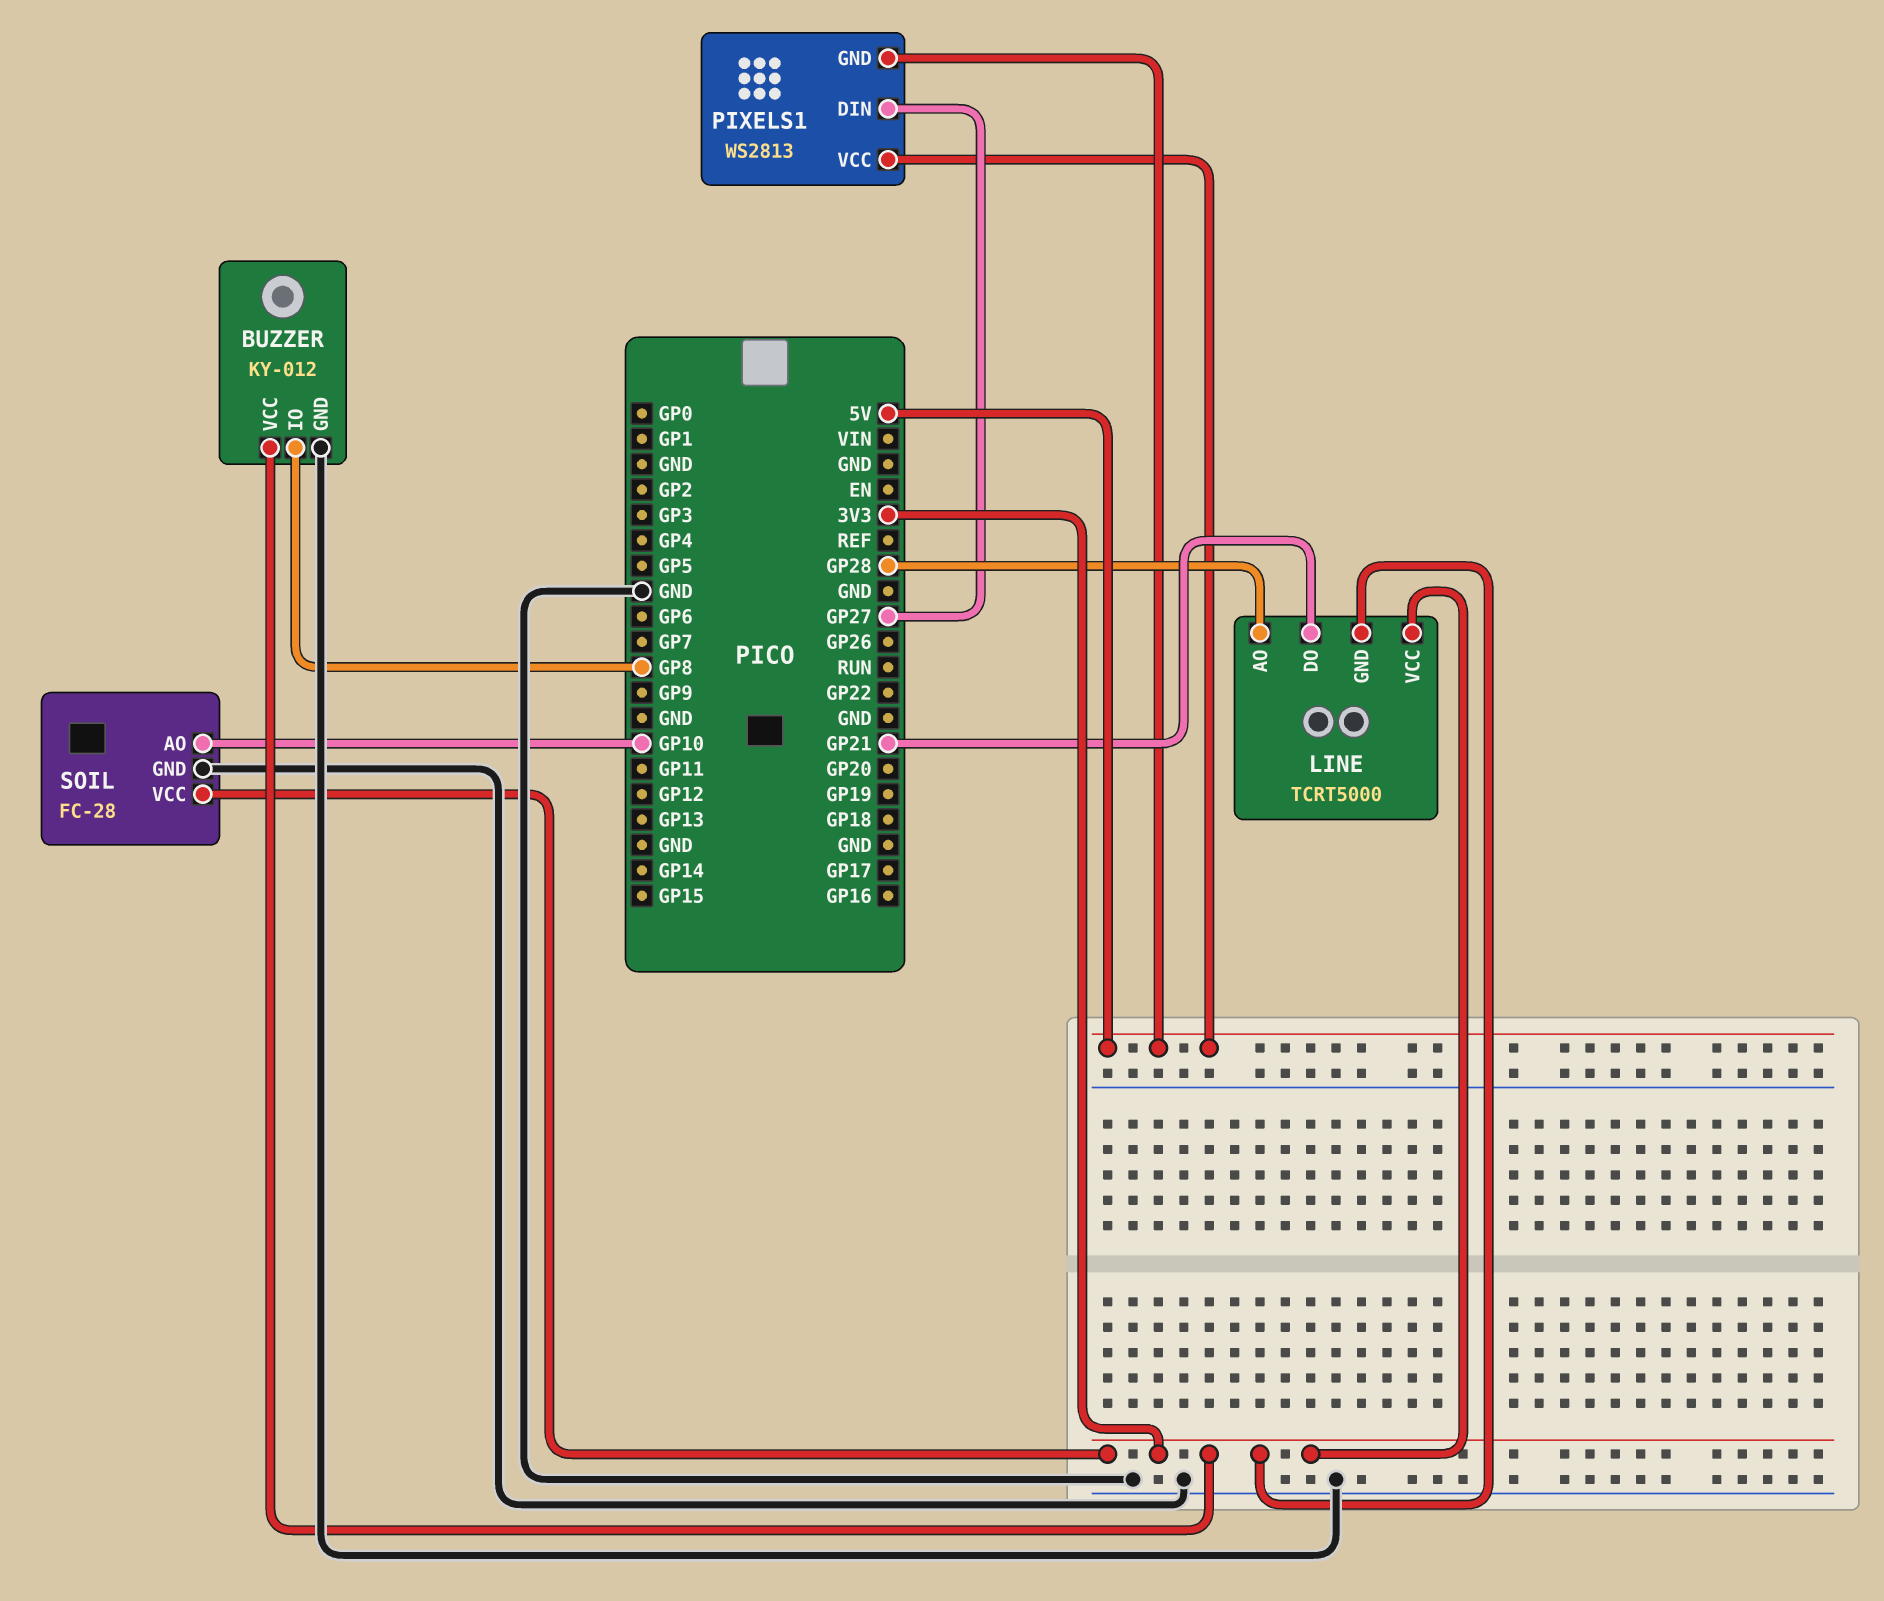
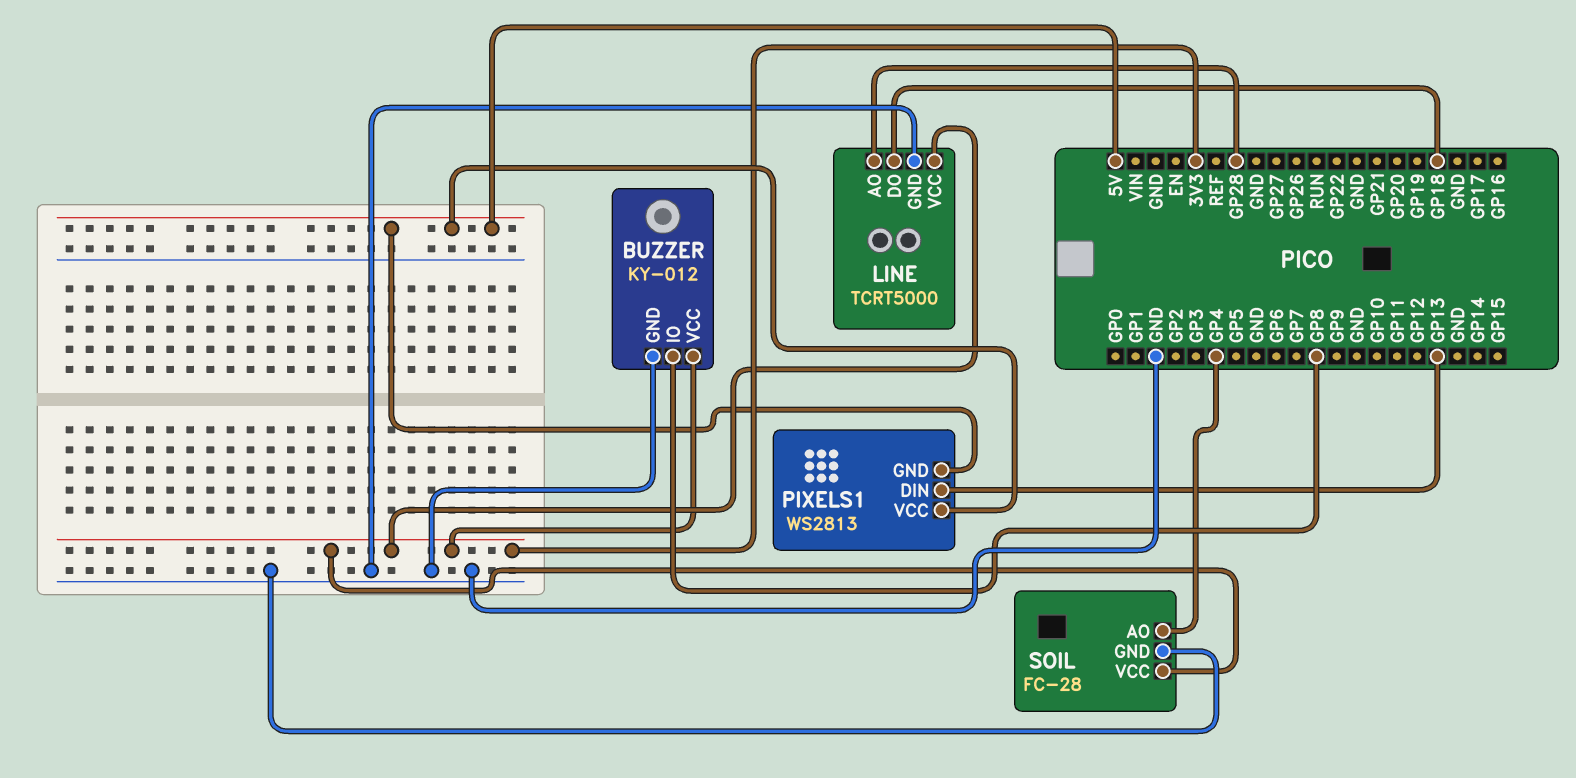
LINE pin DO: GP21 -> GP18
LINE pin GND: 3V3 -> GND
PIXELS1 pin DIN: GP27 -> GP13
SOIL pin AO: GP10 -> GP4

